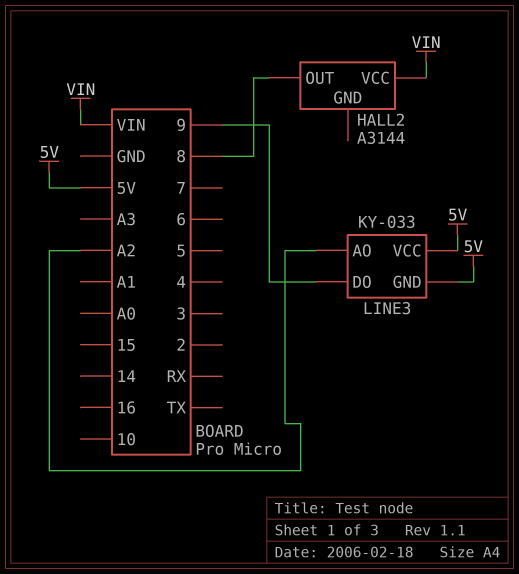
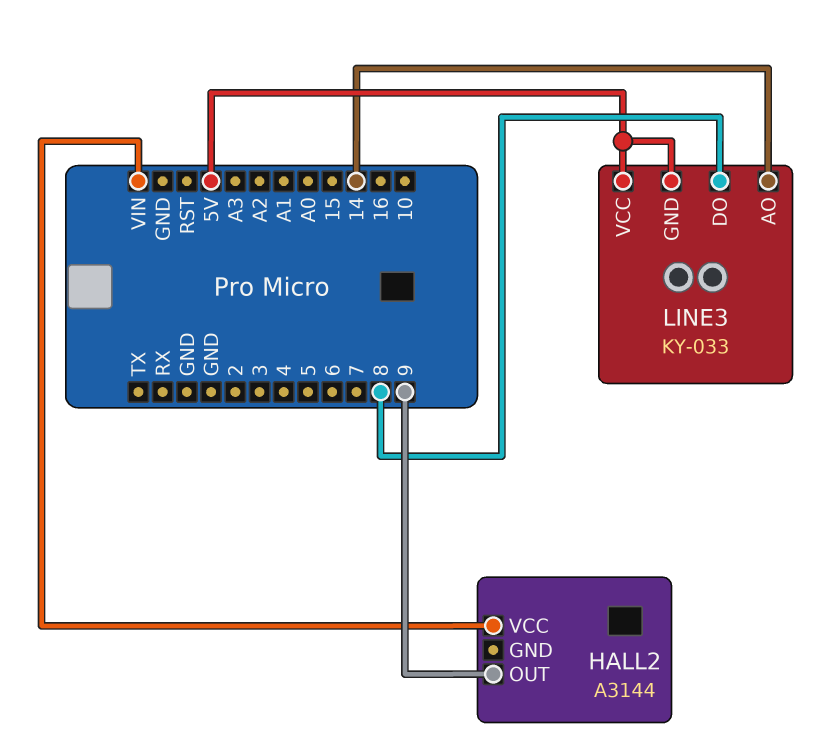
HALL2 pin OUT: 8 -> 9
LINE3 pin AO: A2 -> 14
LINE3 pin DO: 9 -> 8

